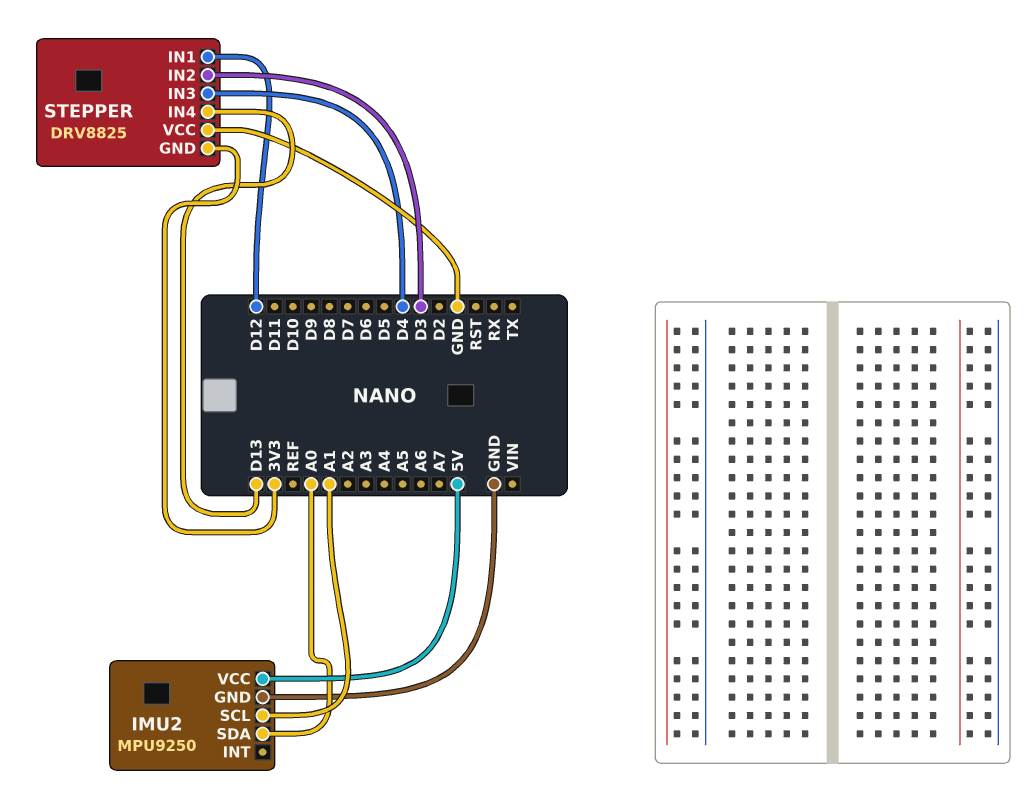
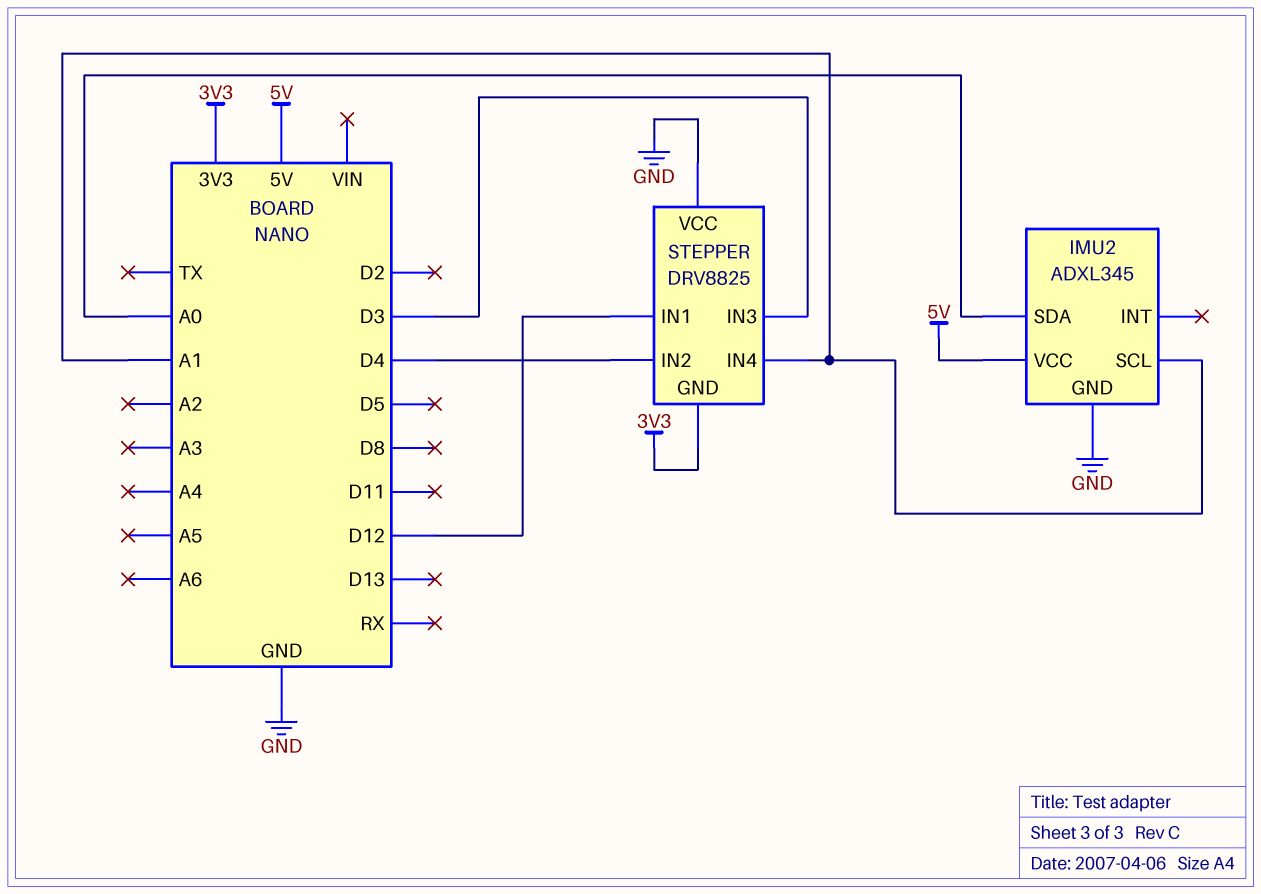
IMU2: MPU9250 -> ADXL345
STEPPER pin IN2: D3 -> D4
STEPPER pin IN3: D4 -> D3
STEPPER pin IN4: D13 -> A1

